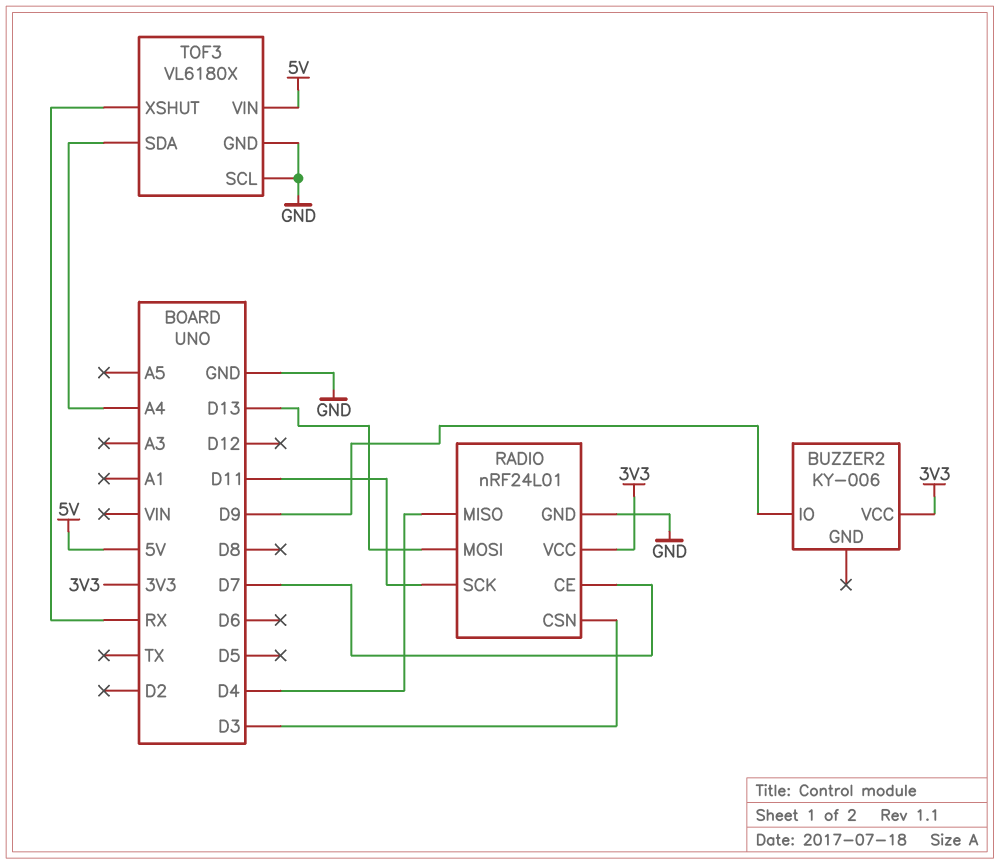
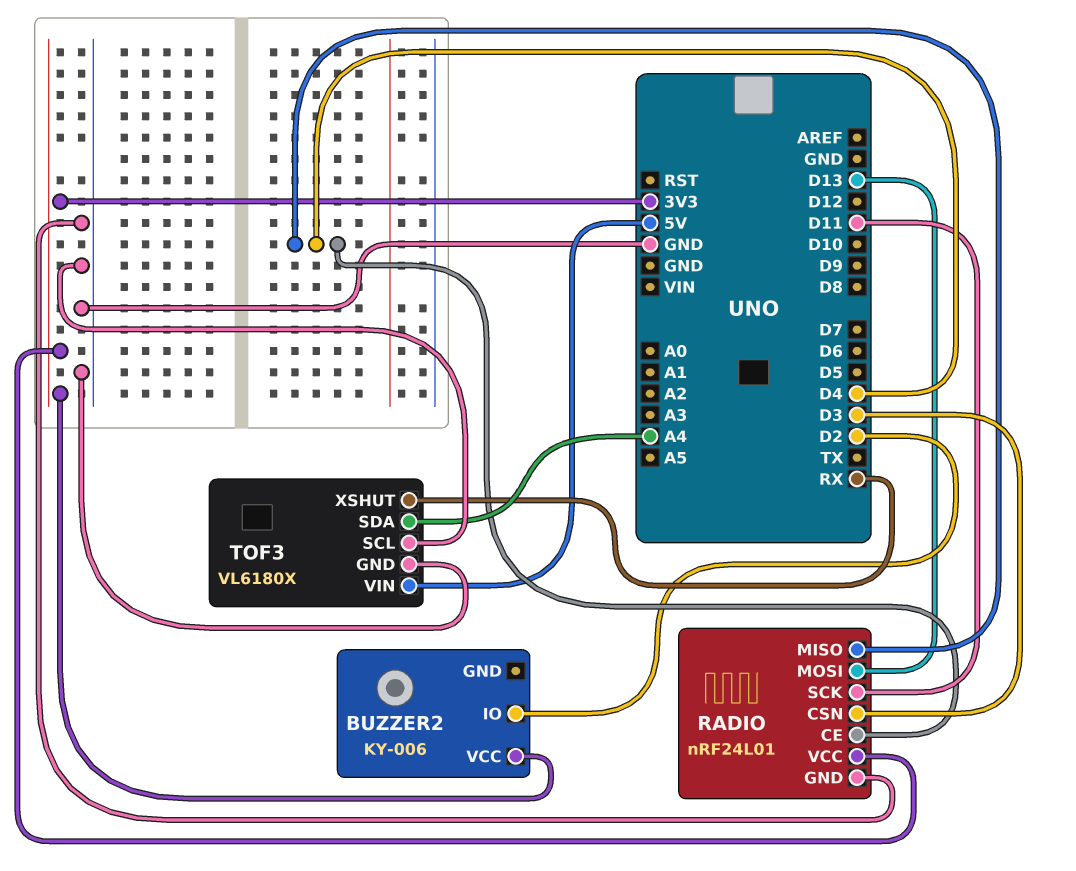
BUZZER2 pin IO: D9 -> D2
RADIO pin CE: D7 -> D4

